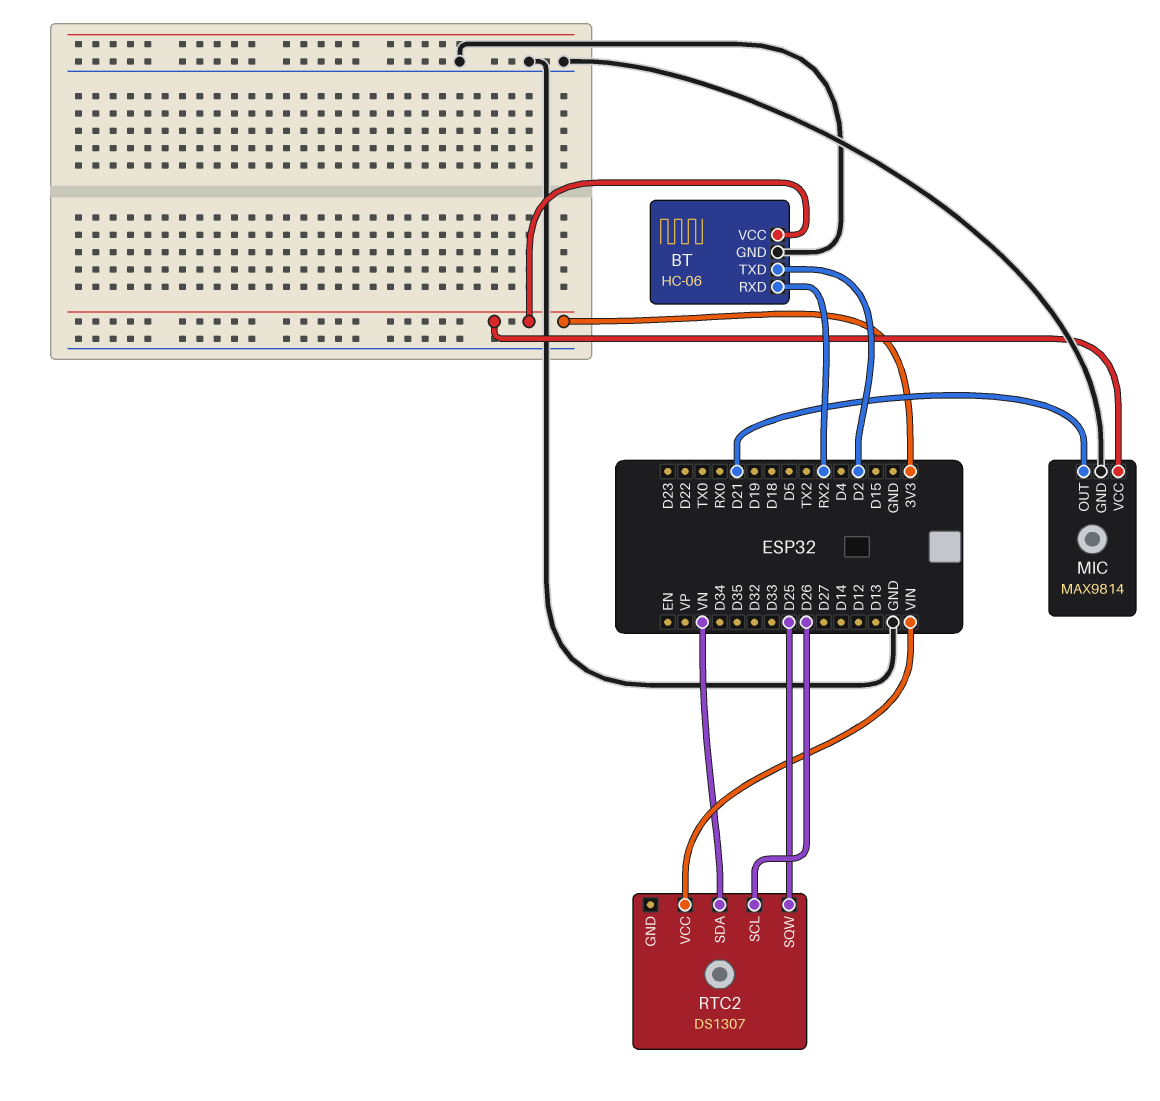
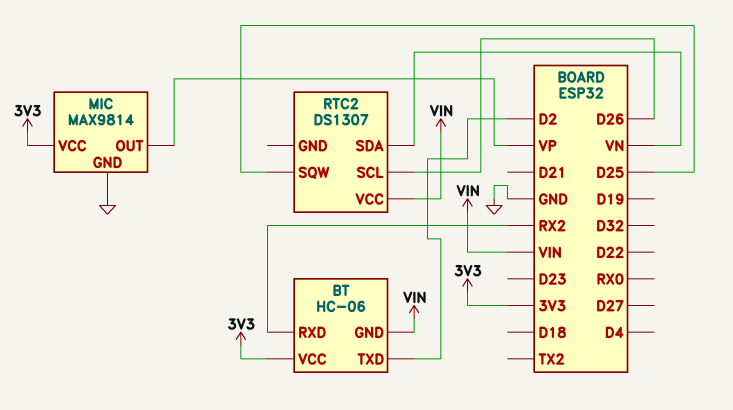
BT pin GND: GND -> VIN
MIC pin OUT: D21 -> VP

